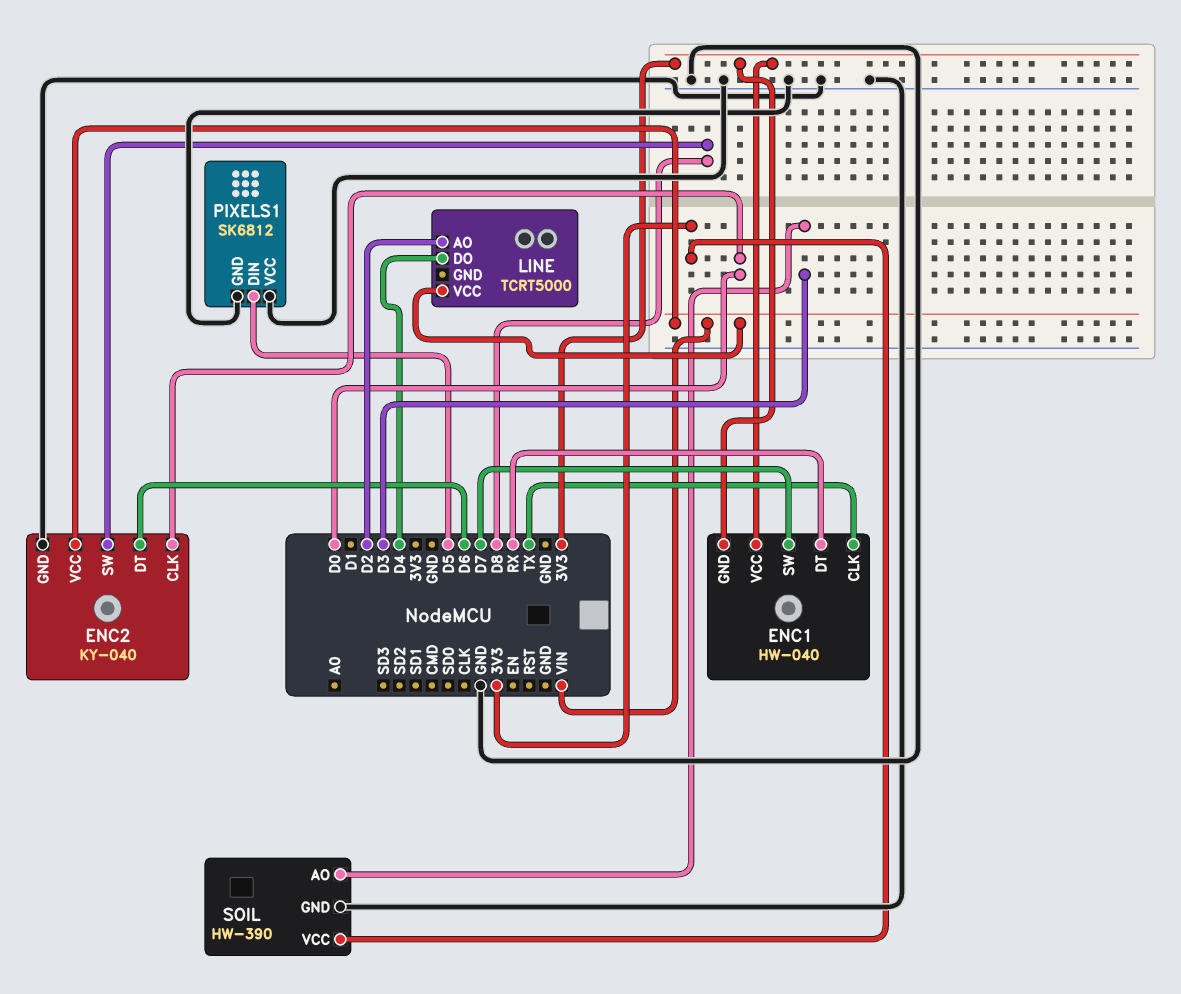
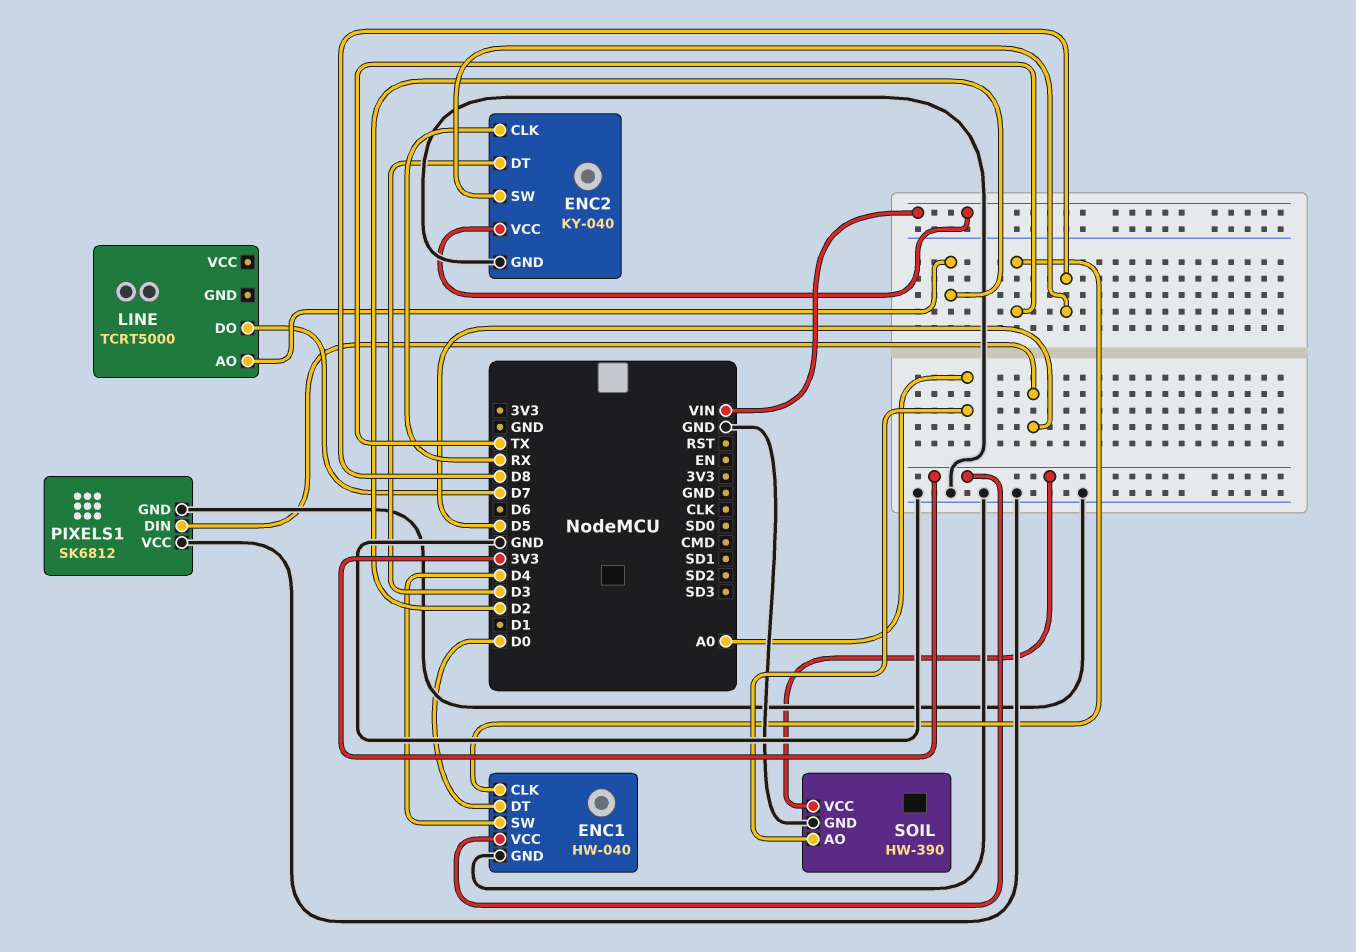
ENC1 pin DT: RX -> D0
ENC1 pin GND: 3V3 -> GND
ENC1 pin SW: D7 -> D4
ENC2 pin CLK: D0 -> RX
ENC2 pin DT: D6 -> D3
LINE pin DO: D4 -> D7
LINE pin VCC: VIN -> none
SOIL pin AO: D3 -> A0

